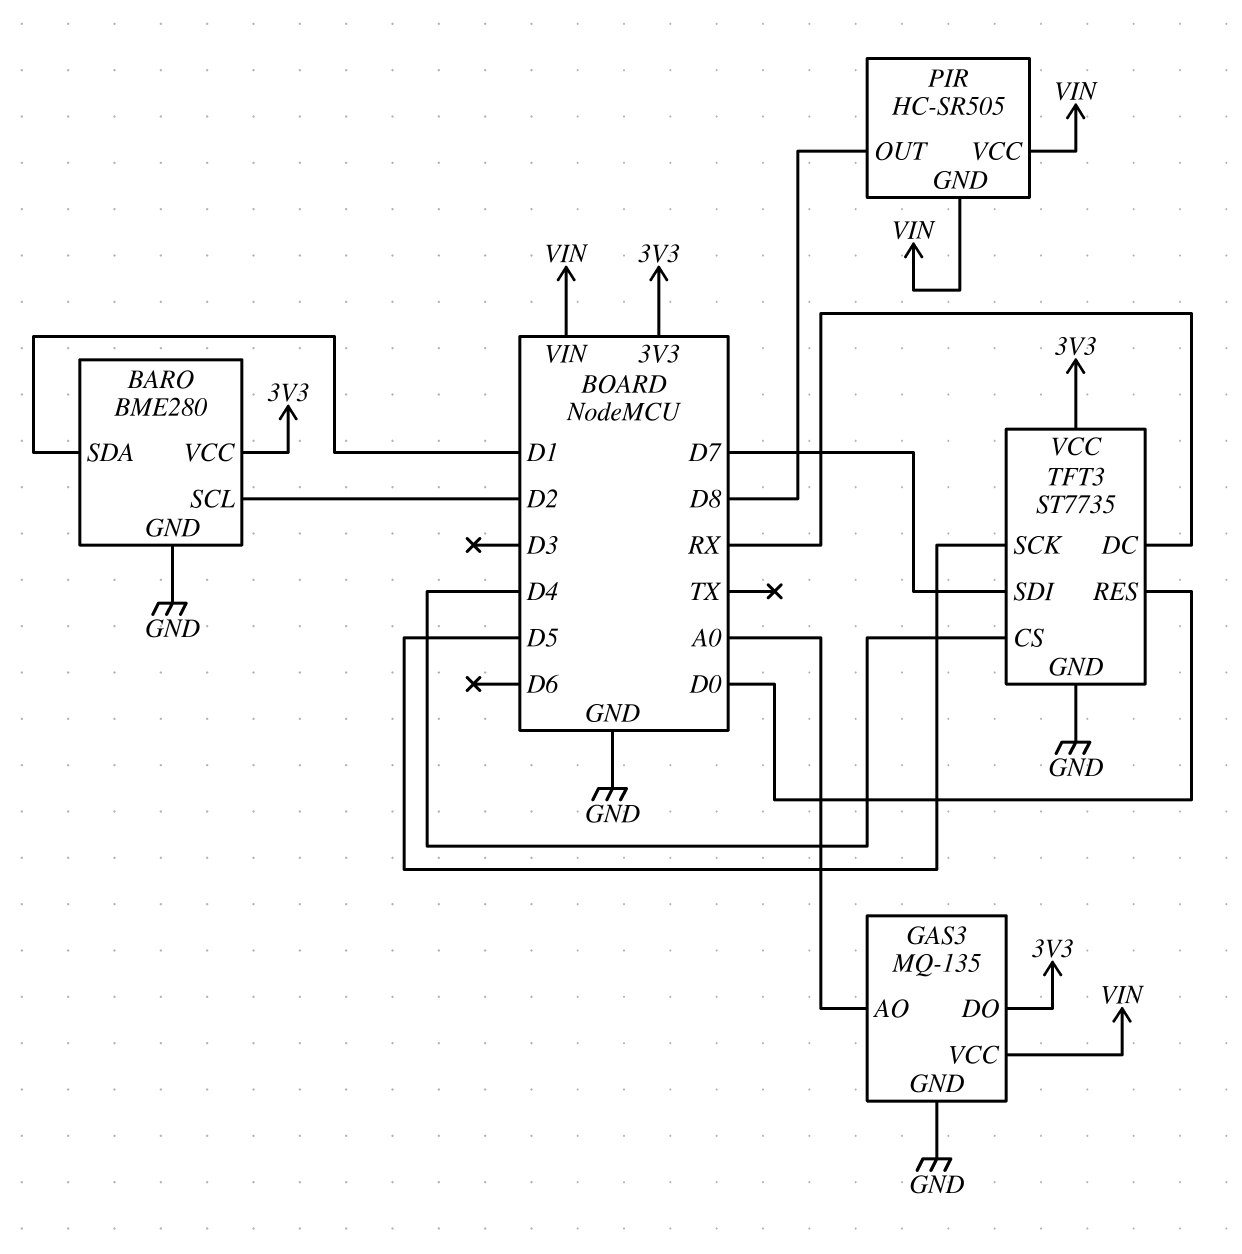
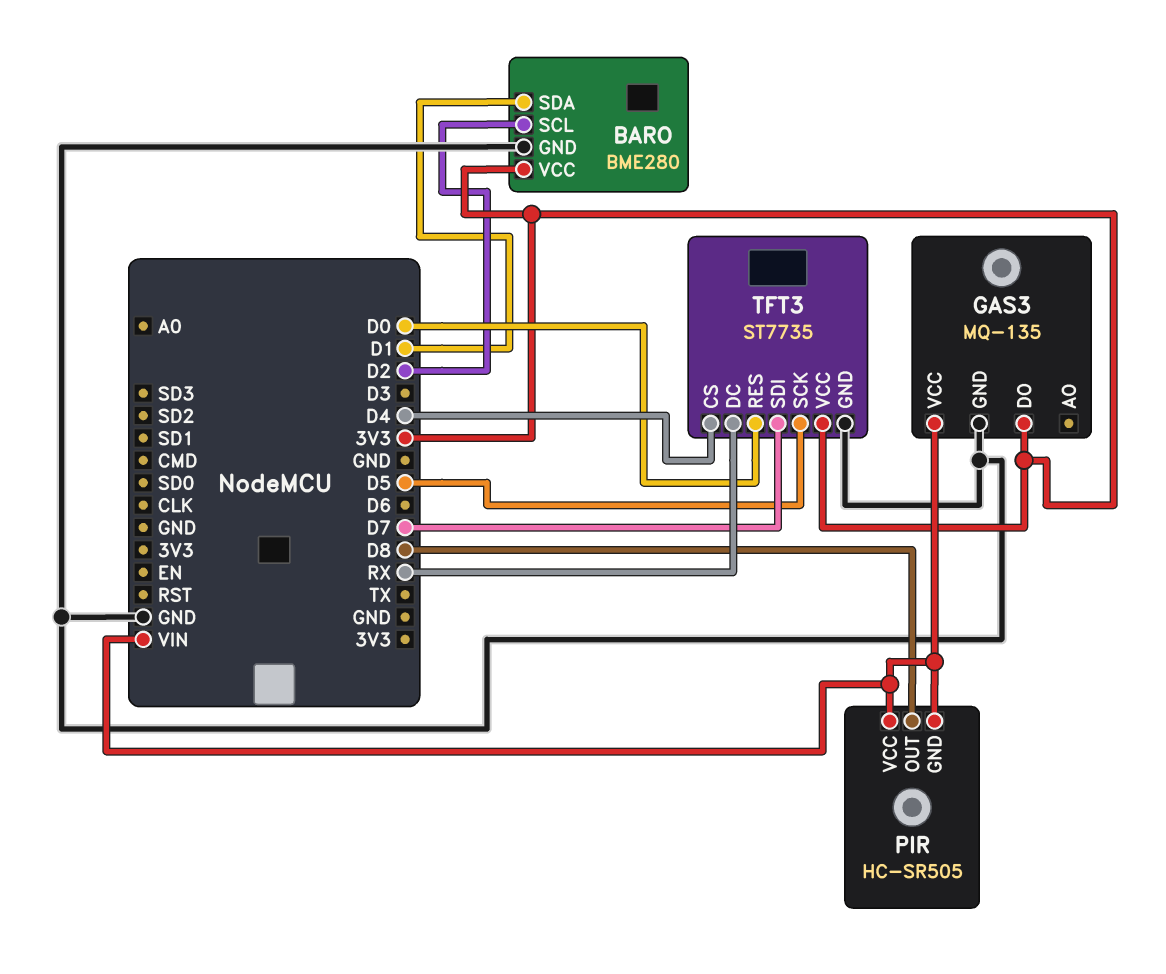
GAS3 pin AO: A0 -> none

